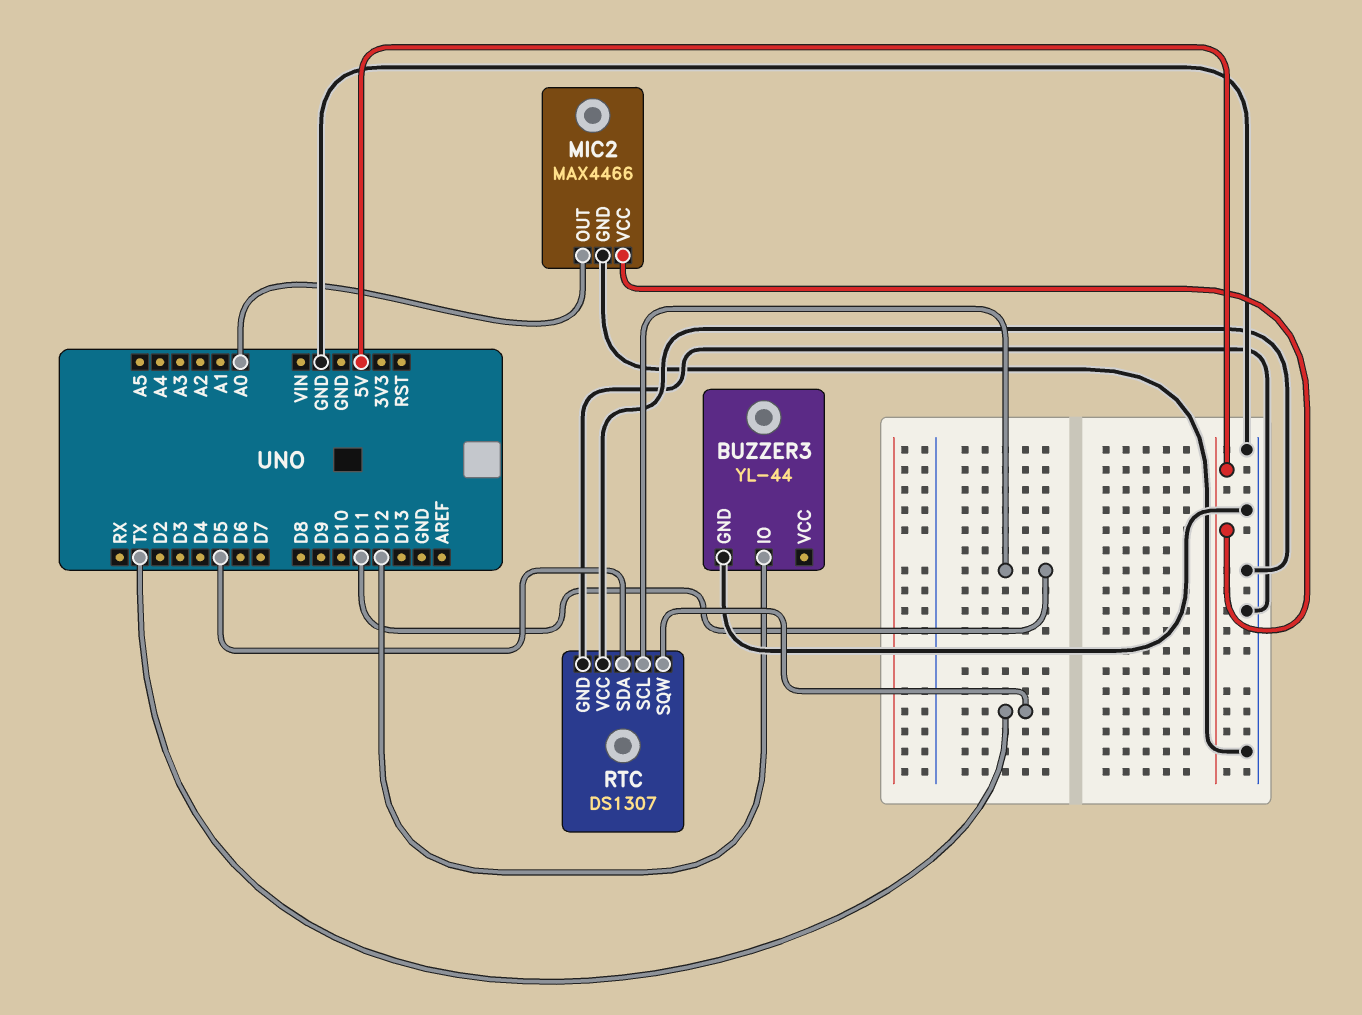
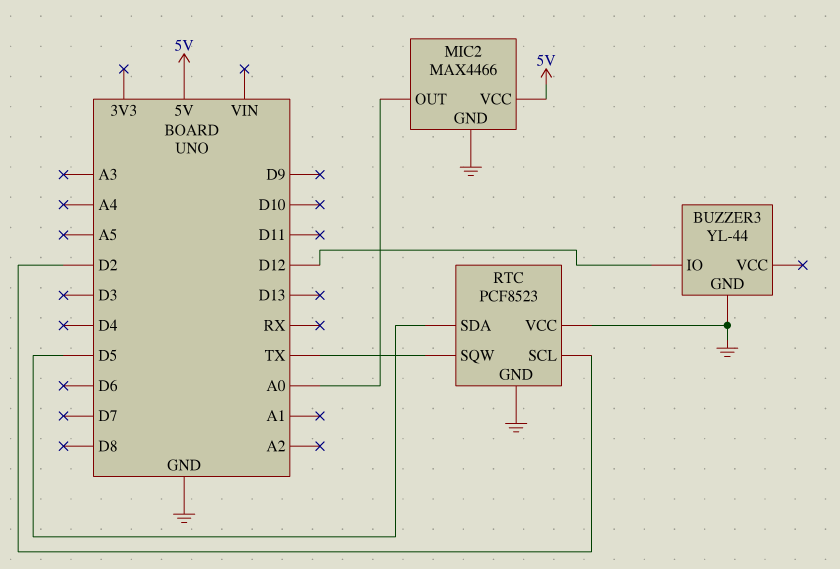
RTC: DS1307 -> PCF8523
RTC pin SCL: D11 -> D2

